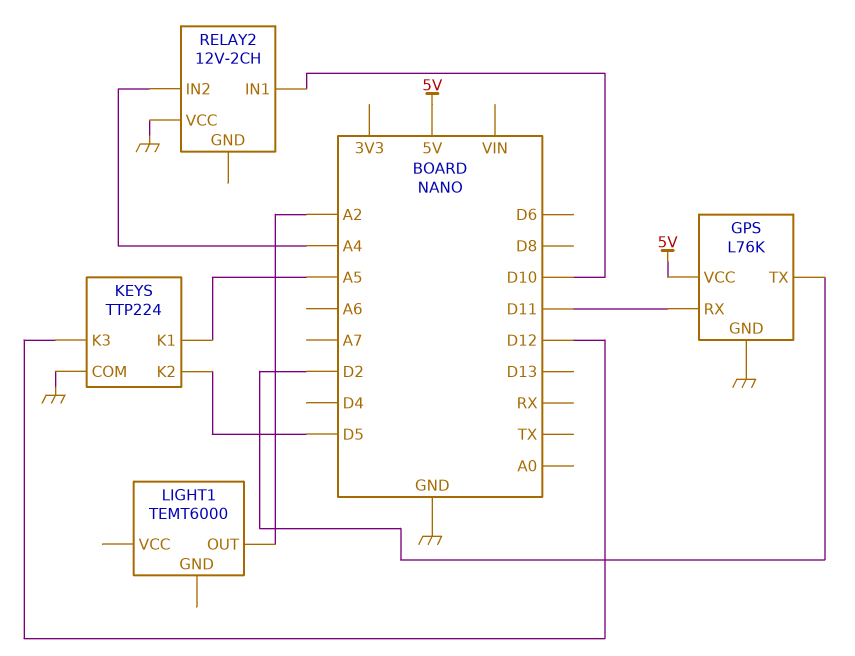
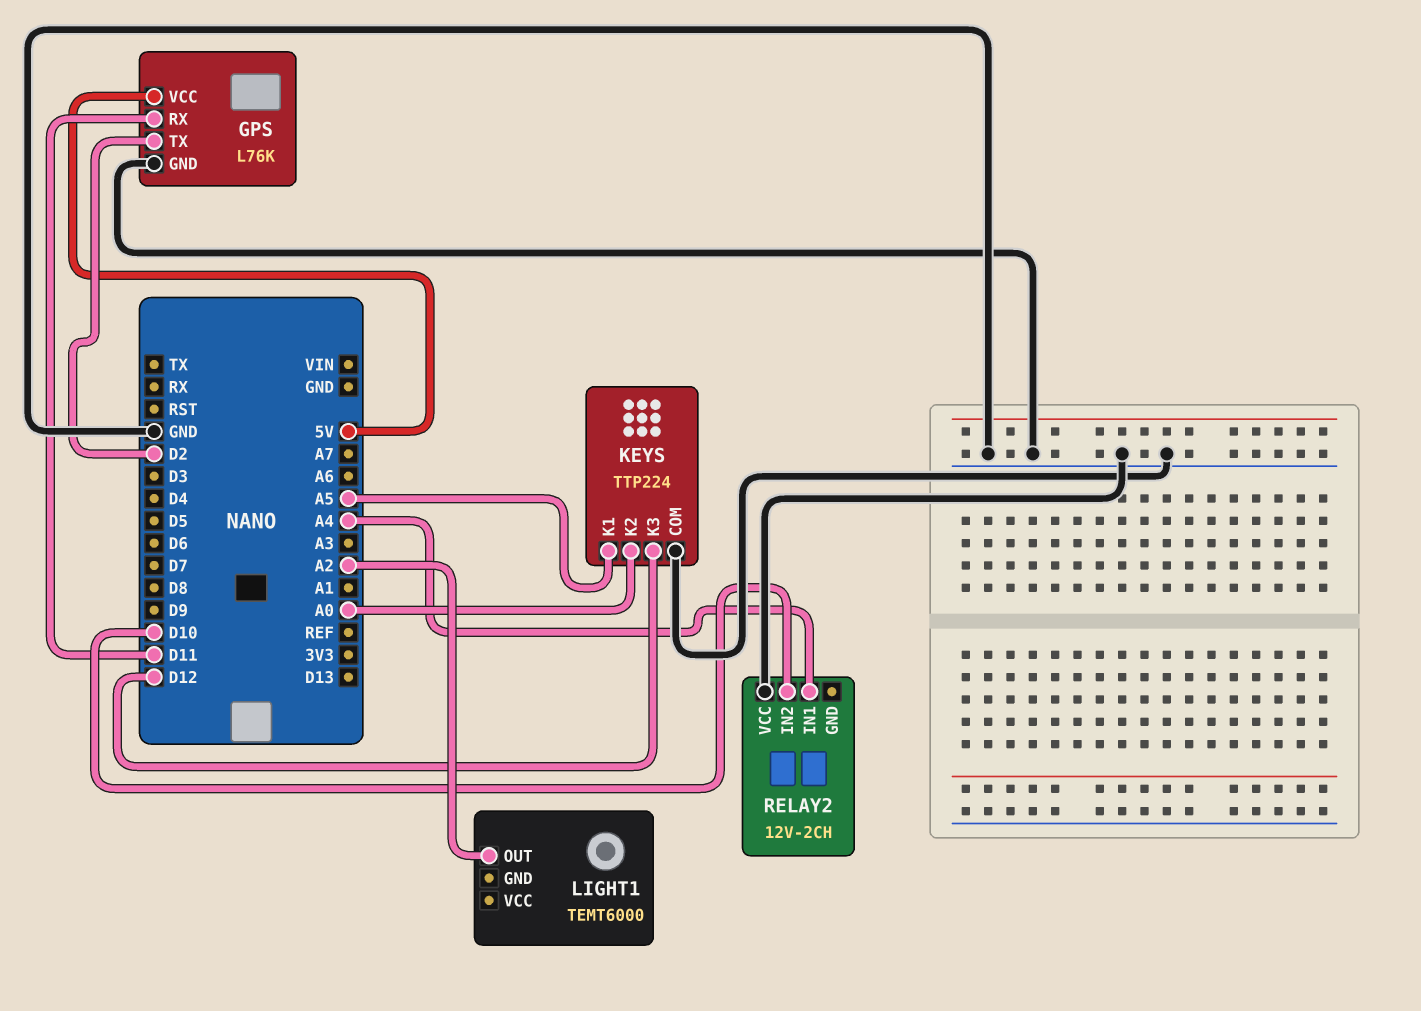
KEYS pin K2: D5 -> A0
RELAY2 pin IN1: D10 -> A4
RELAY2 pin IN2: A4 -> D10

